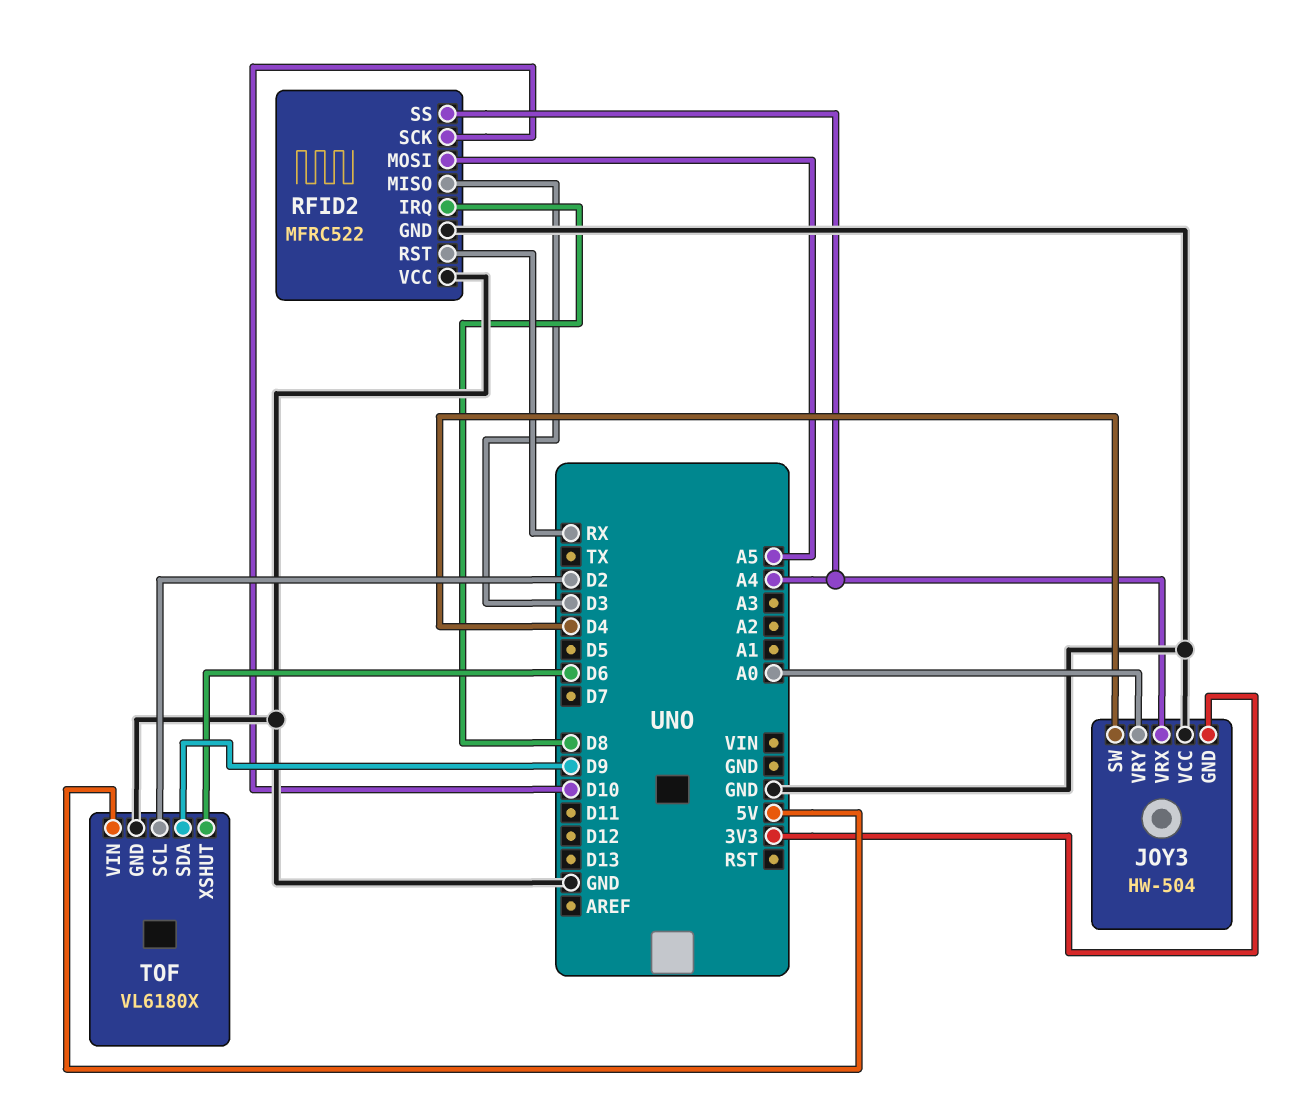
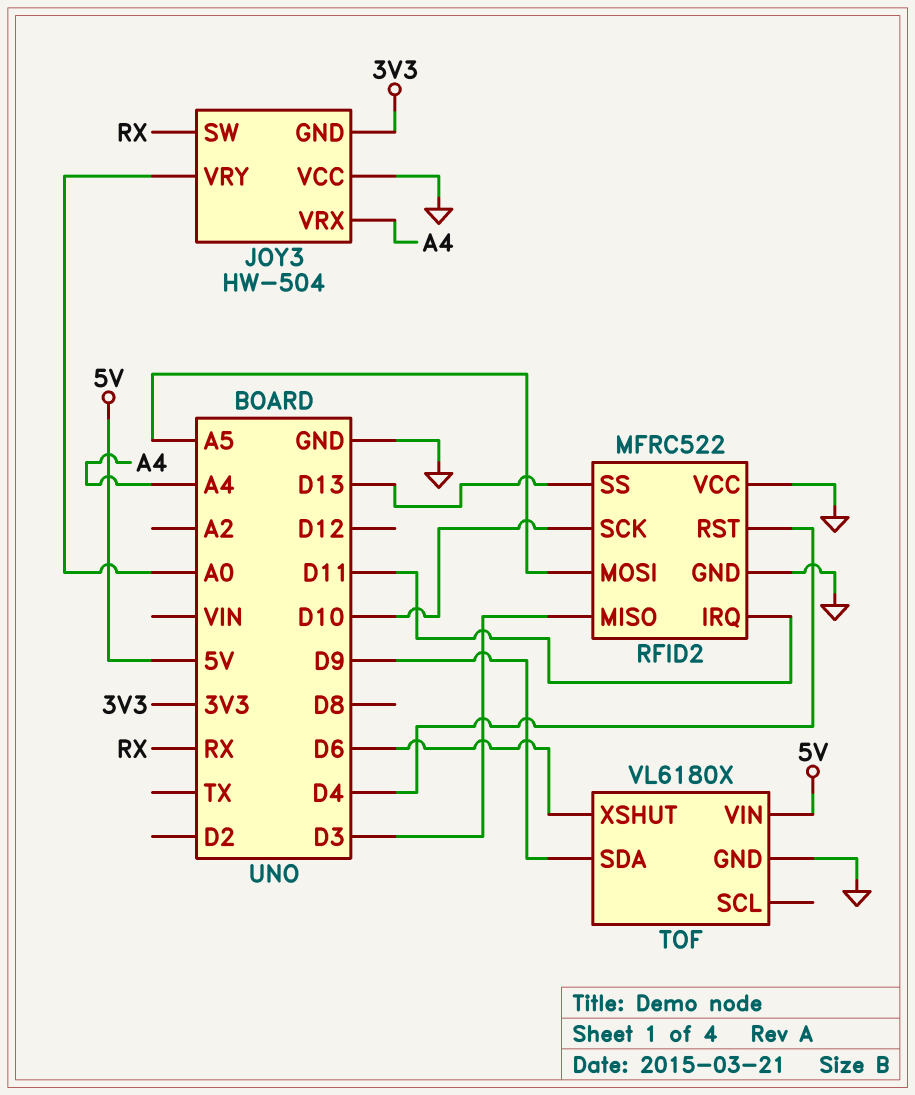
JOY3 pin SW: D4 -> RX
RFID2 pin IRQ: D8 -> D11
RFID2 pin RST: RX -> D4
RFID2 pin SS: A4 -> D13
TOF pin SCL: D2 -> none

